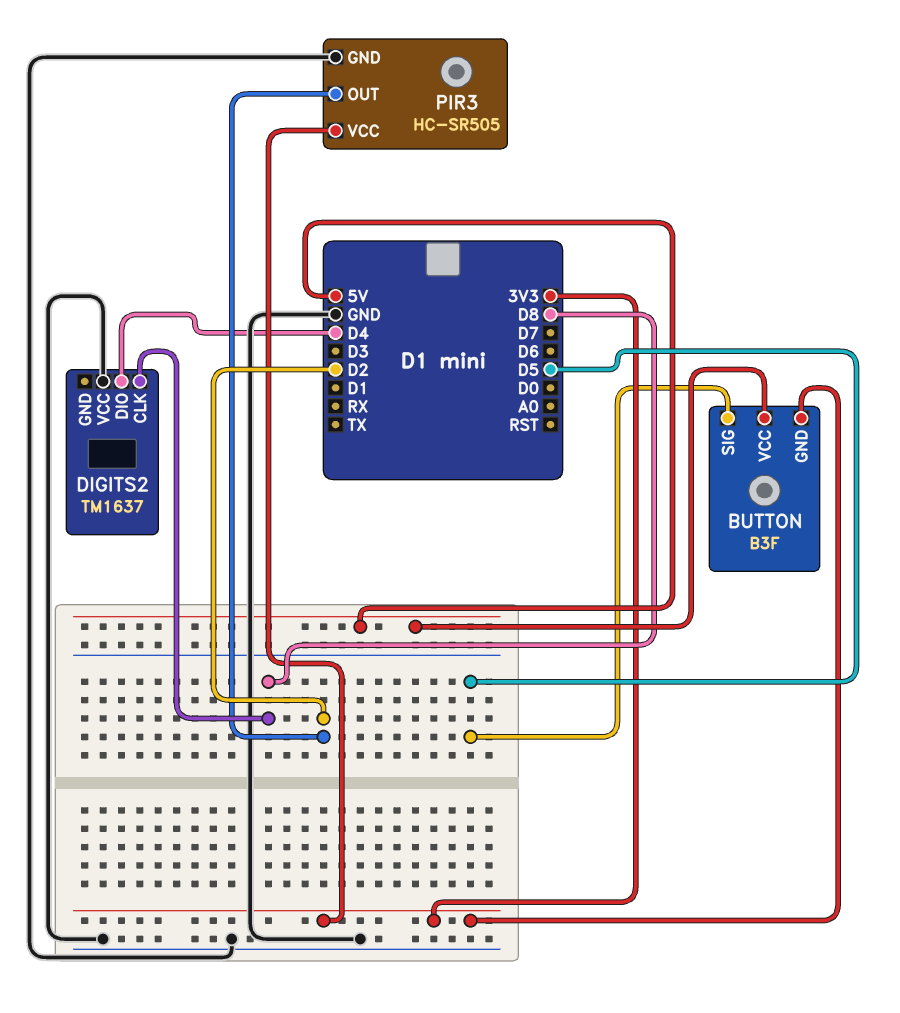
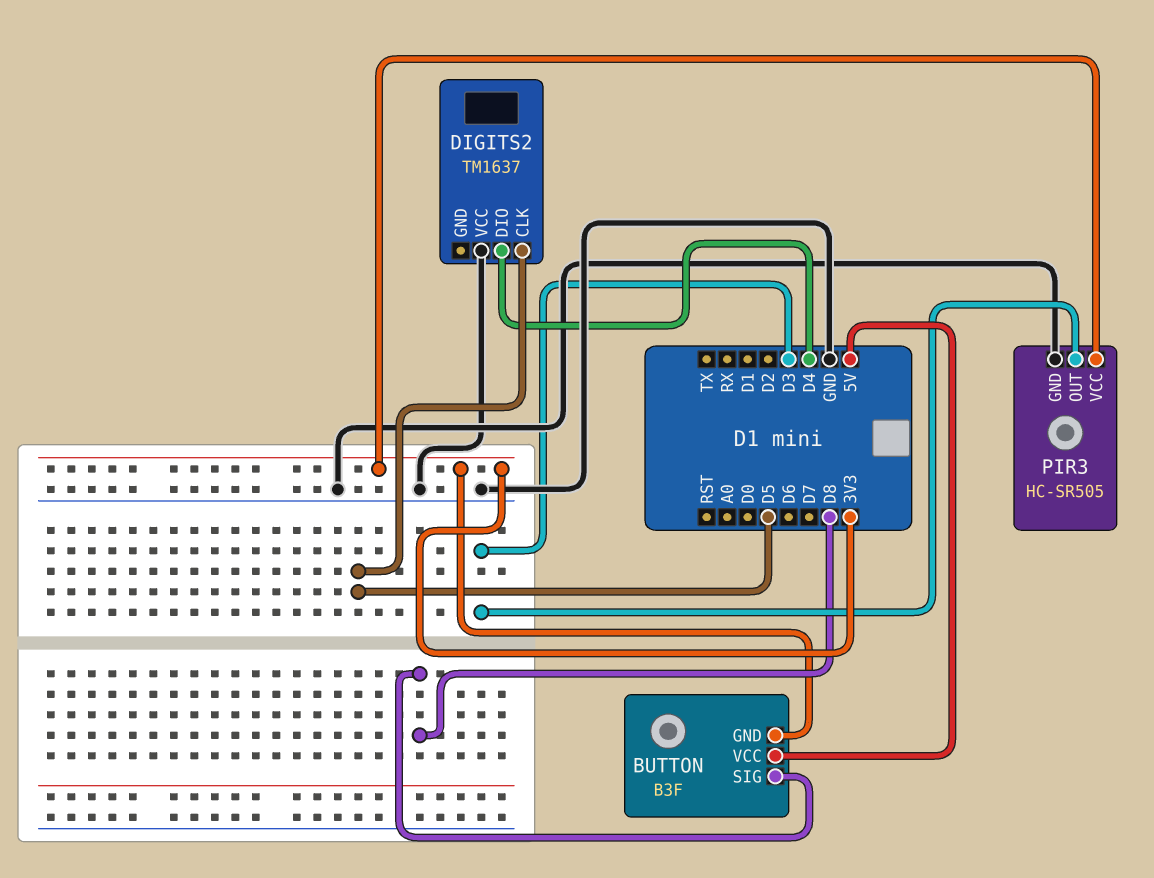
BUTTON pin SIG: D5 -> D8
DIGITS2 pin CLK: D8 -> D5
PIR3 pin OUT: D2 -> D3

